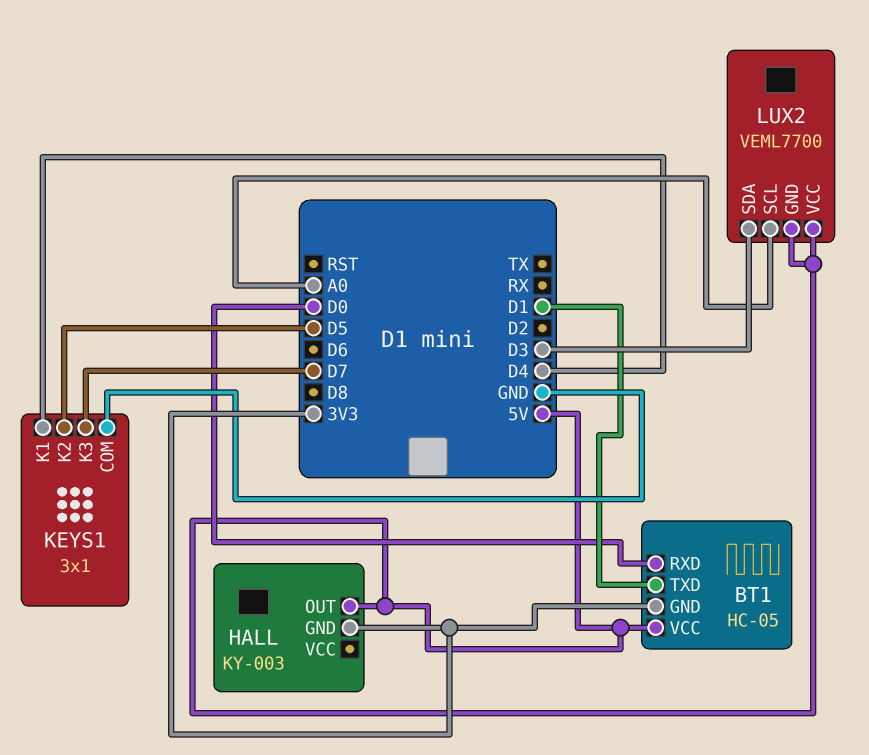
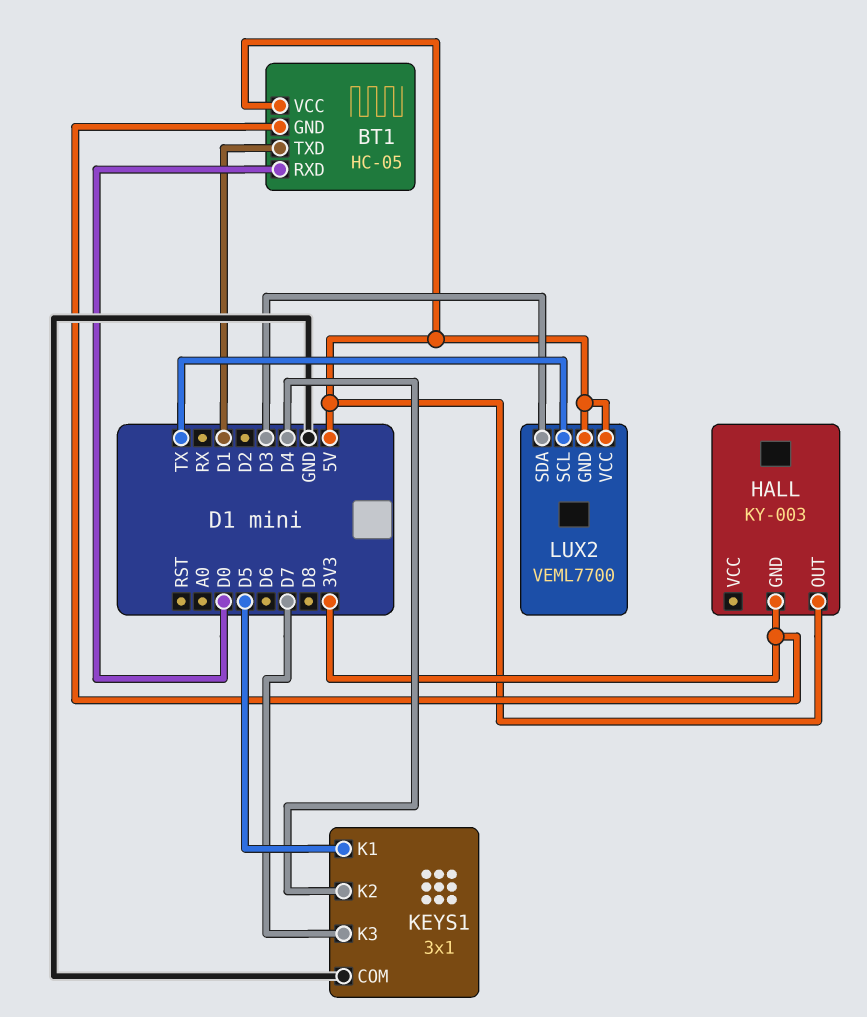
KEYS1 pin K1: D4 -> D5
KEYS1 pin K2: D5 -> D4
LUX2 pin SCL: A0 -> TX

